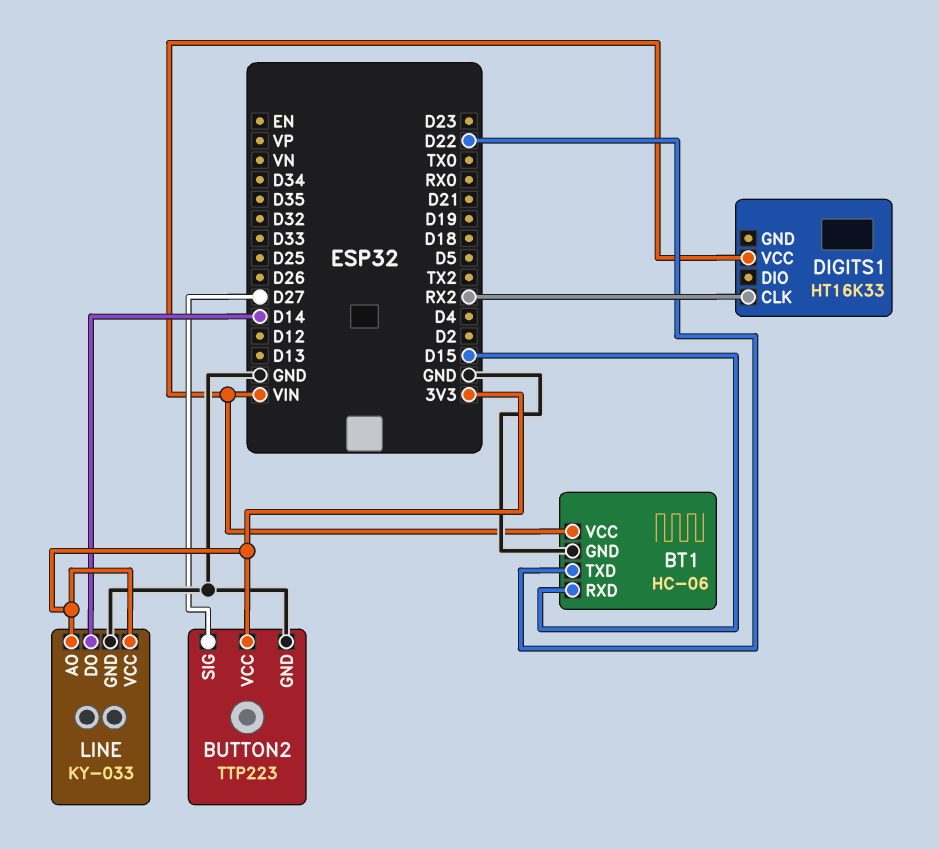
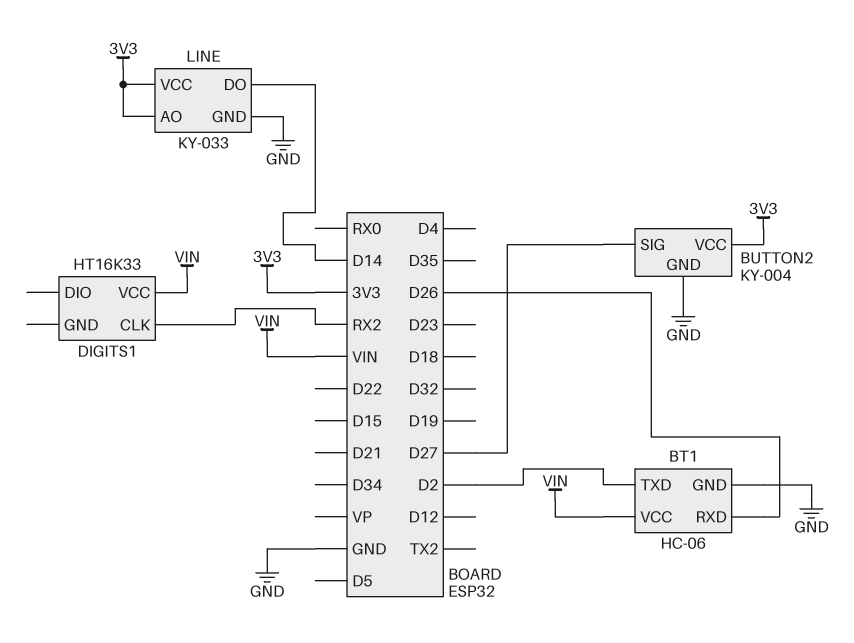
BT1 pin RXD: D15 -> D26
BT1 pin TXD: D22 -> D2
BUTTON2: TTP223 -> KY-004

